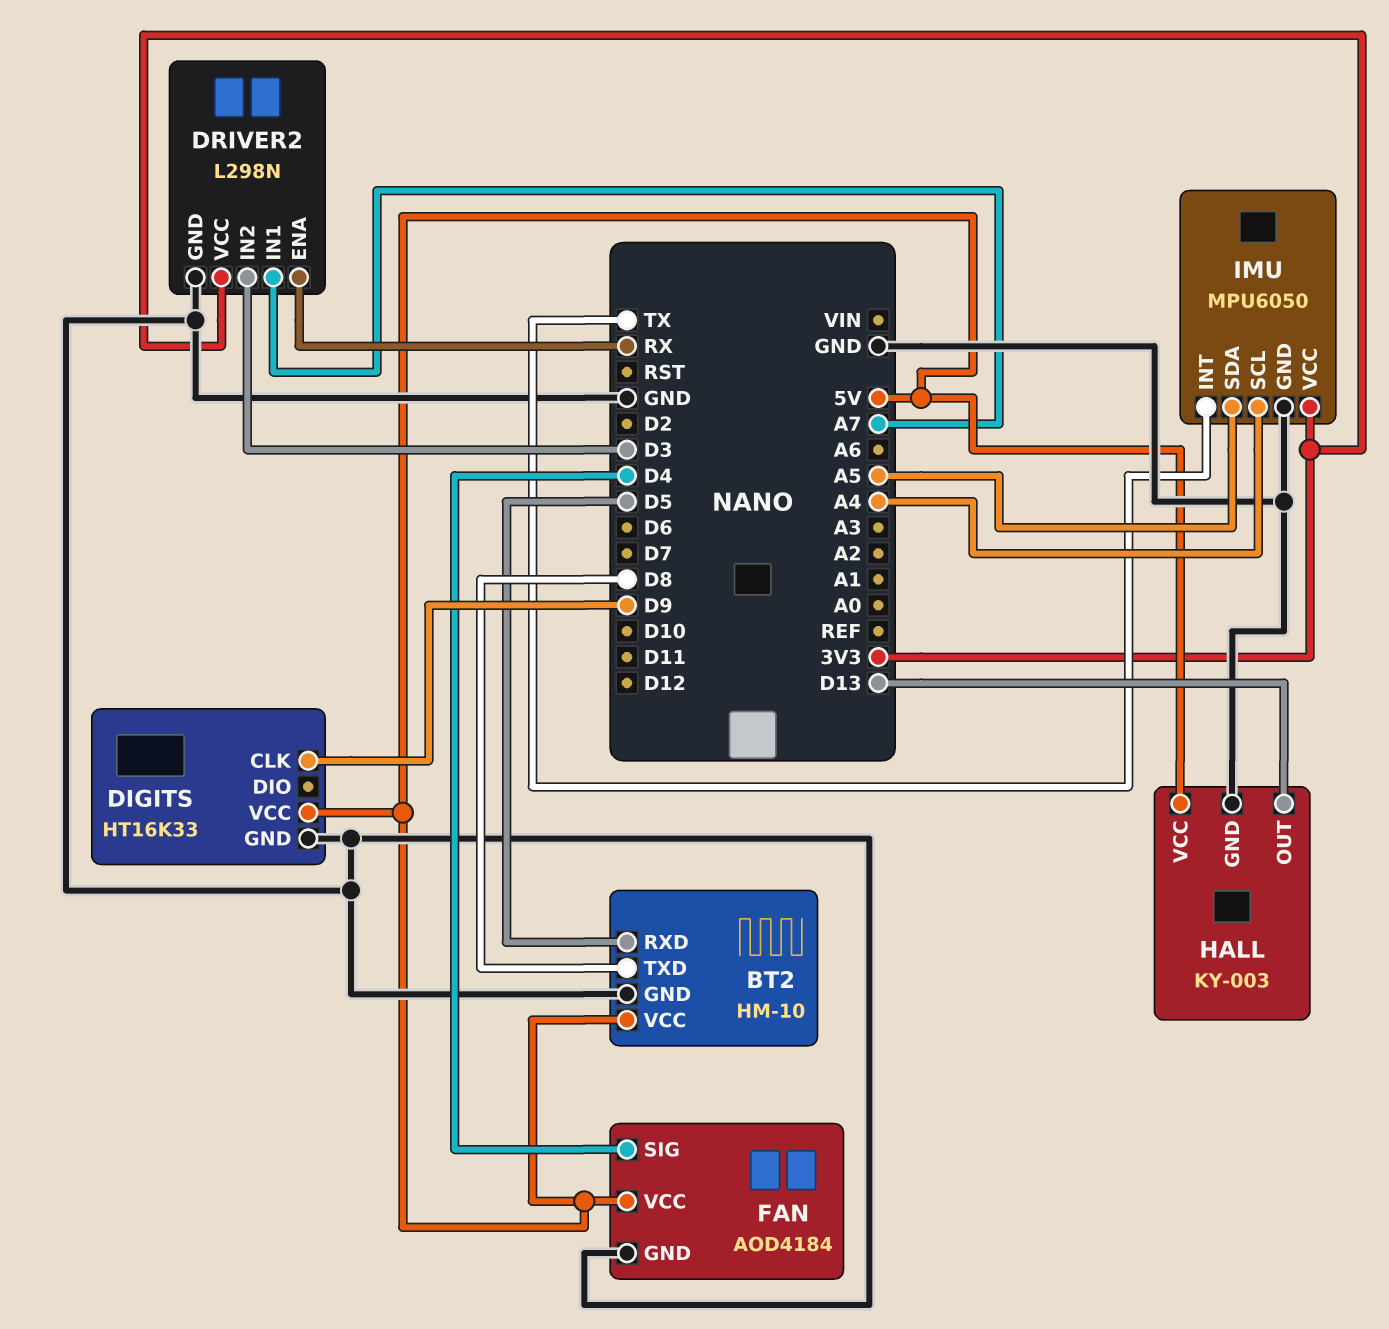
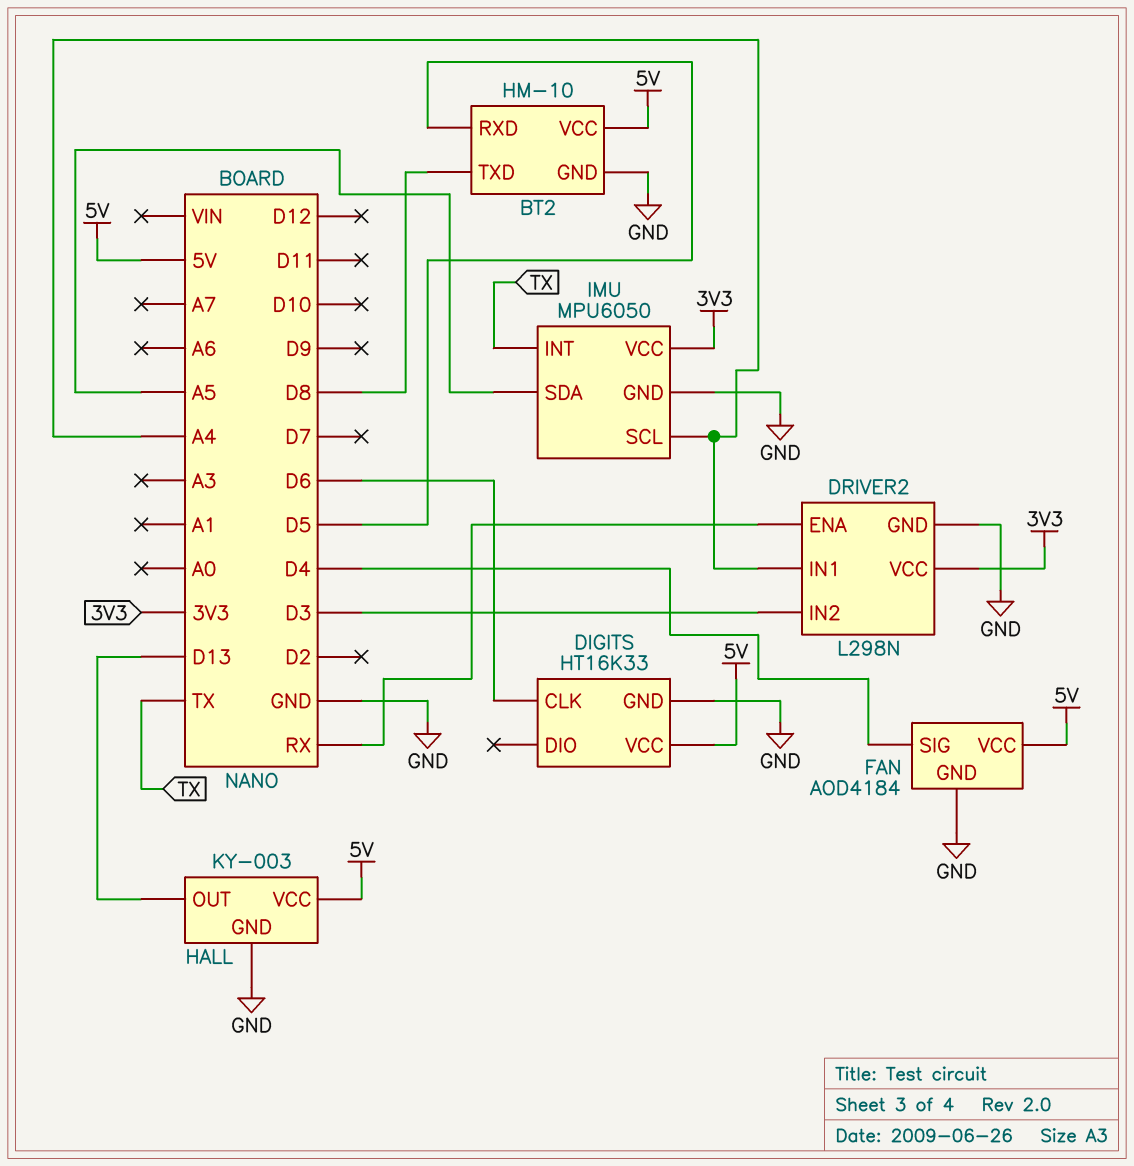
DIGITS pin CLK: D9 -> D6
DRIVER2 pin IN1: A7 -> A4

